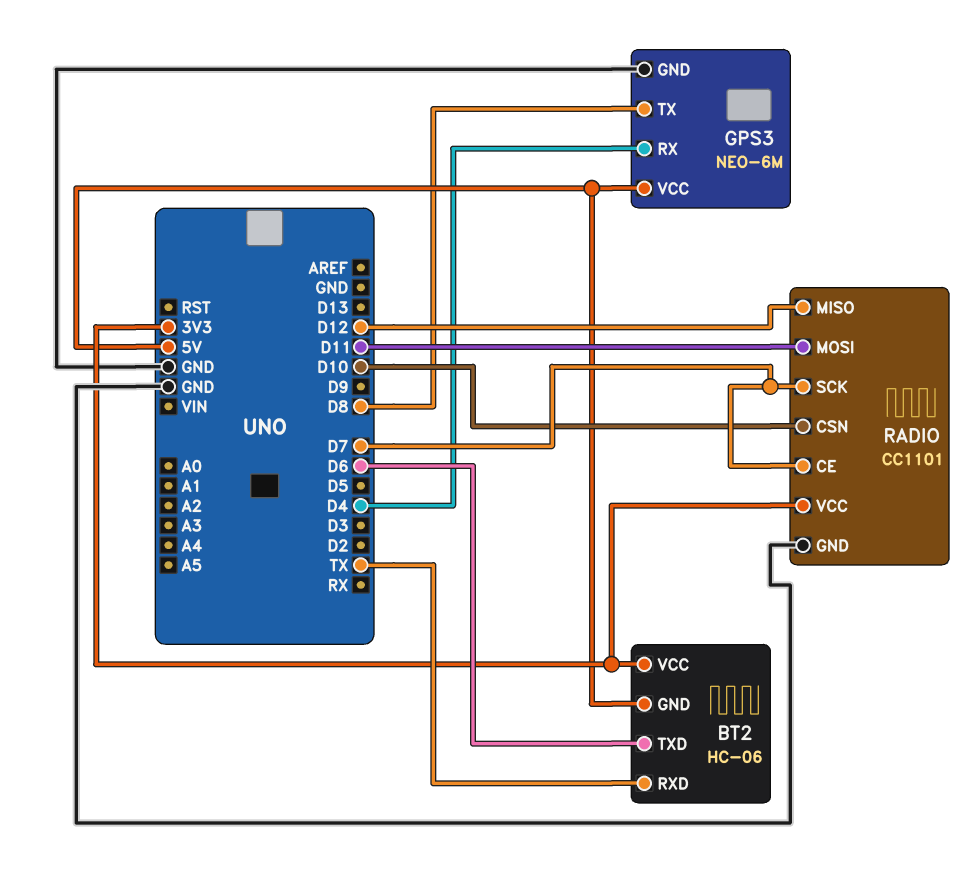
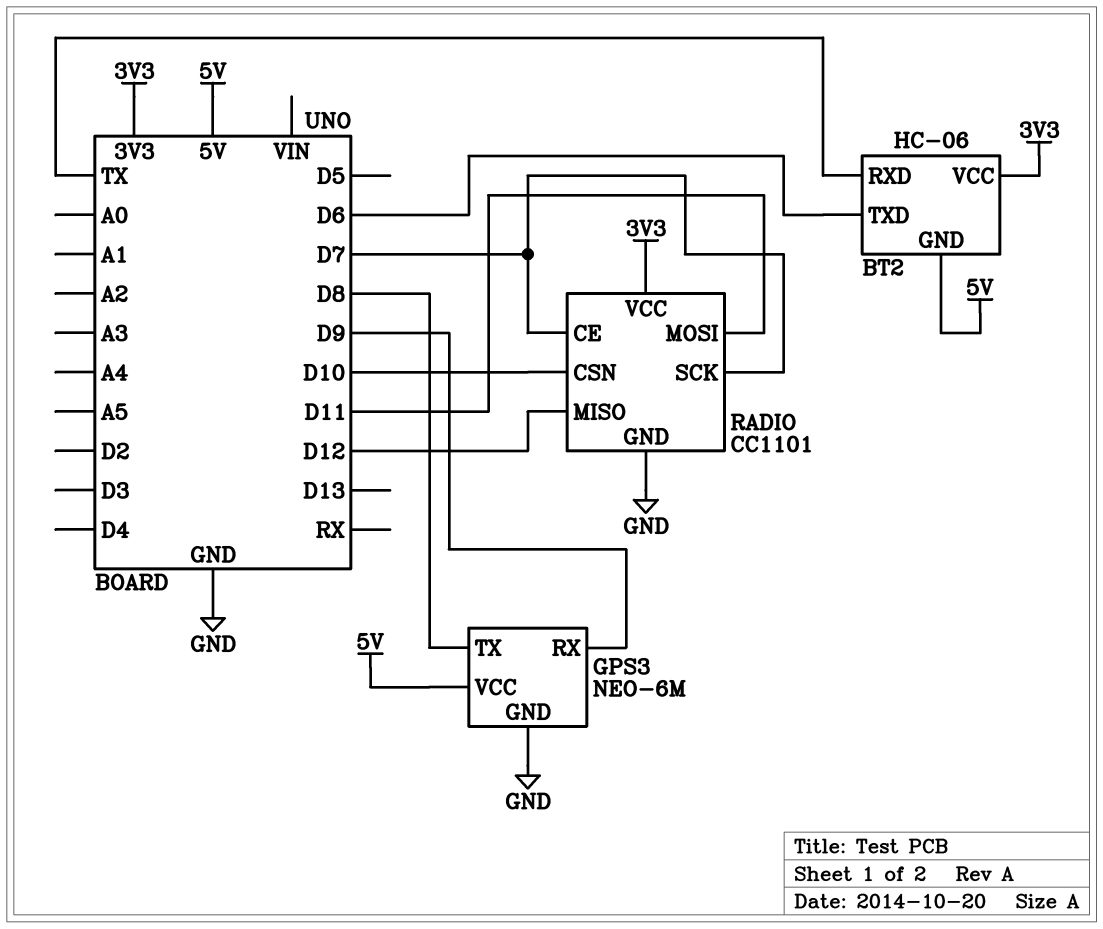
GPS3 pin RX: D4 -> D9

